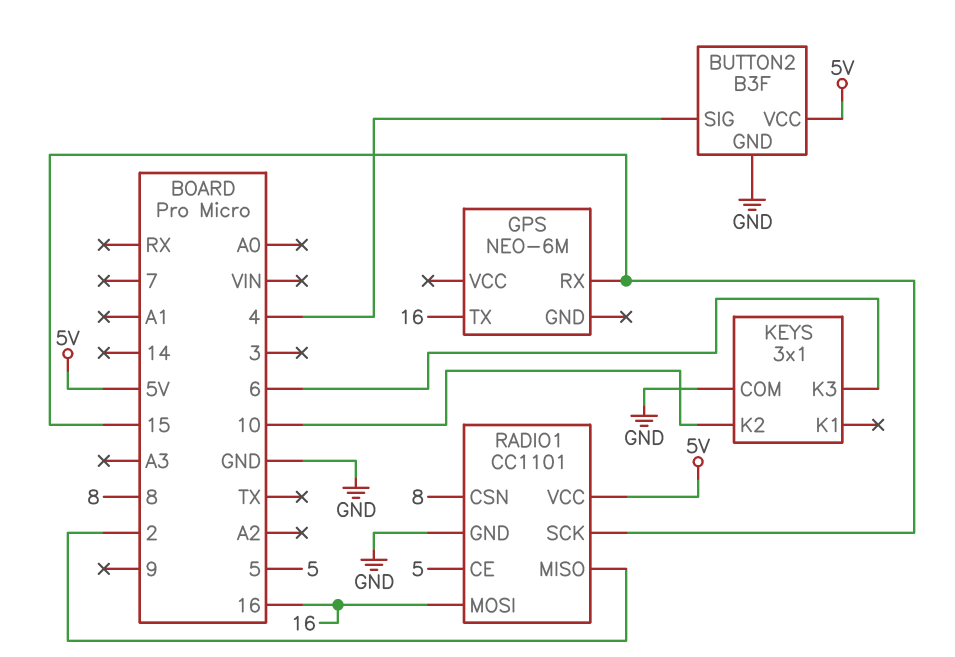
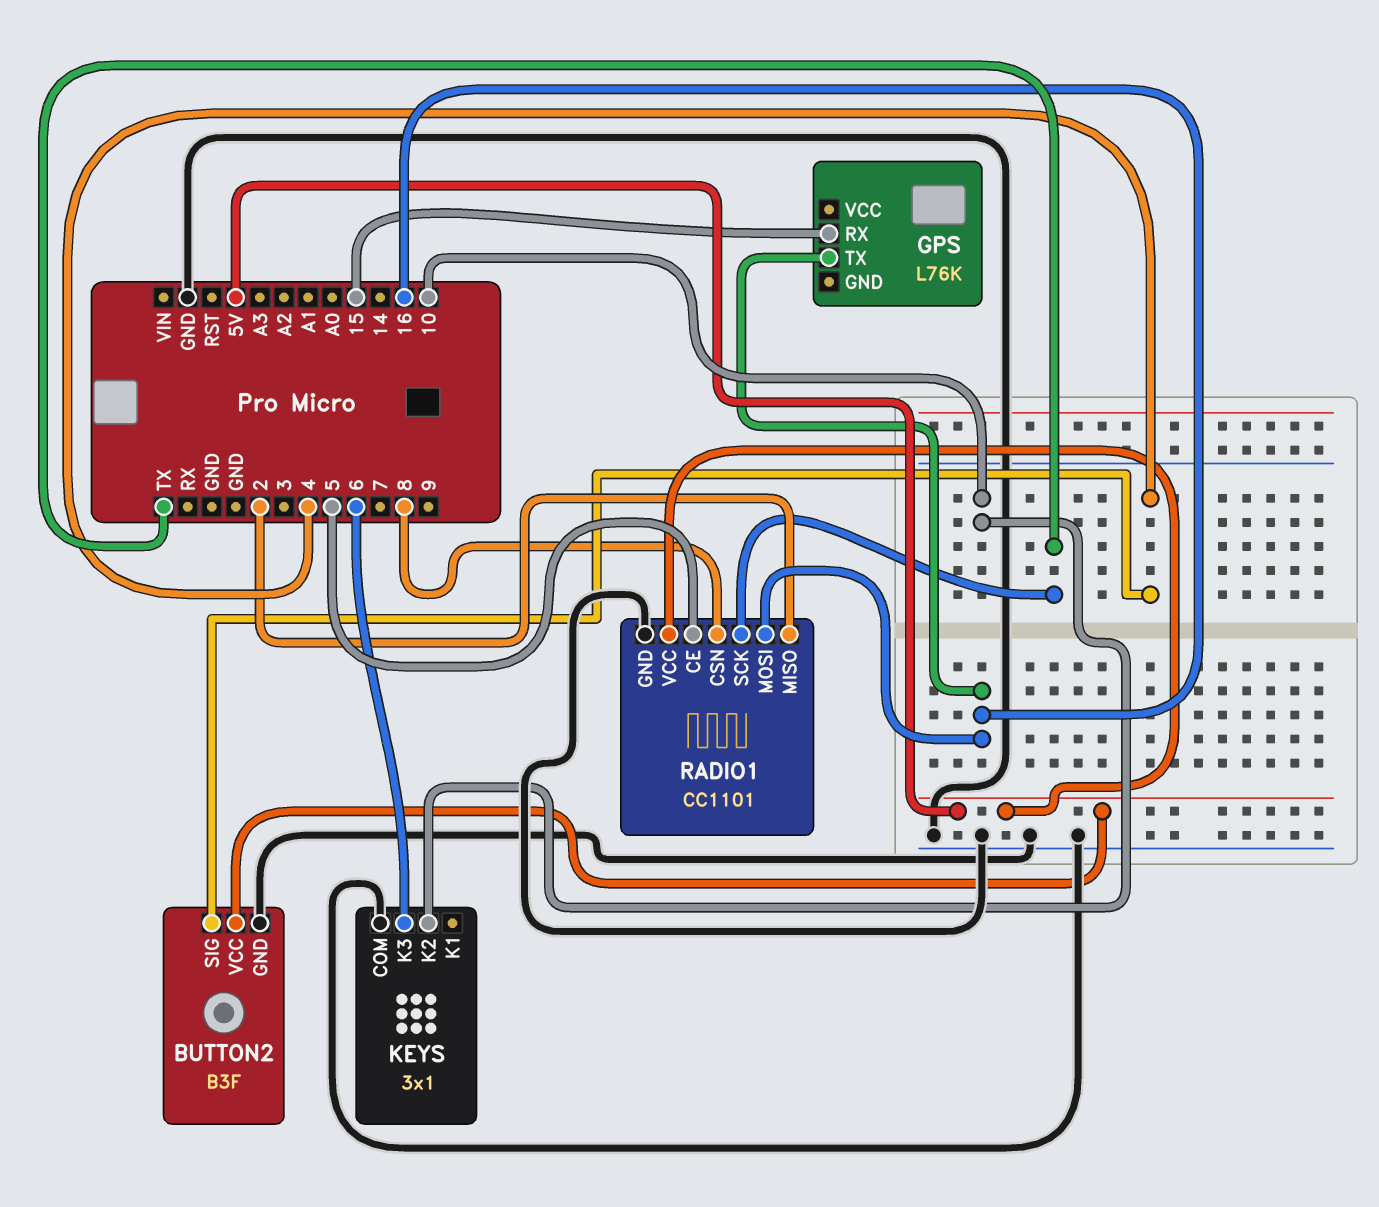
GPS: NEO-6M -> L76K
RADIO1 pin SCK: 15 -> TX

